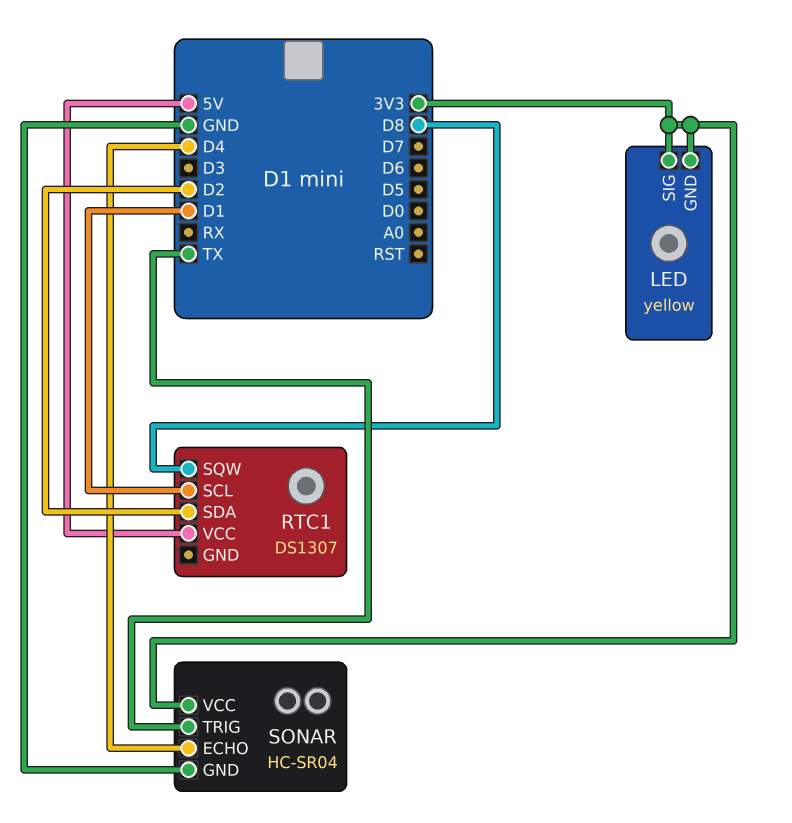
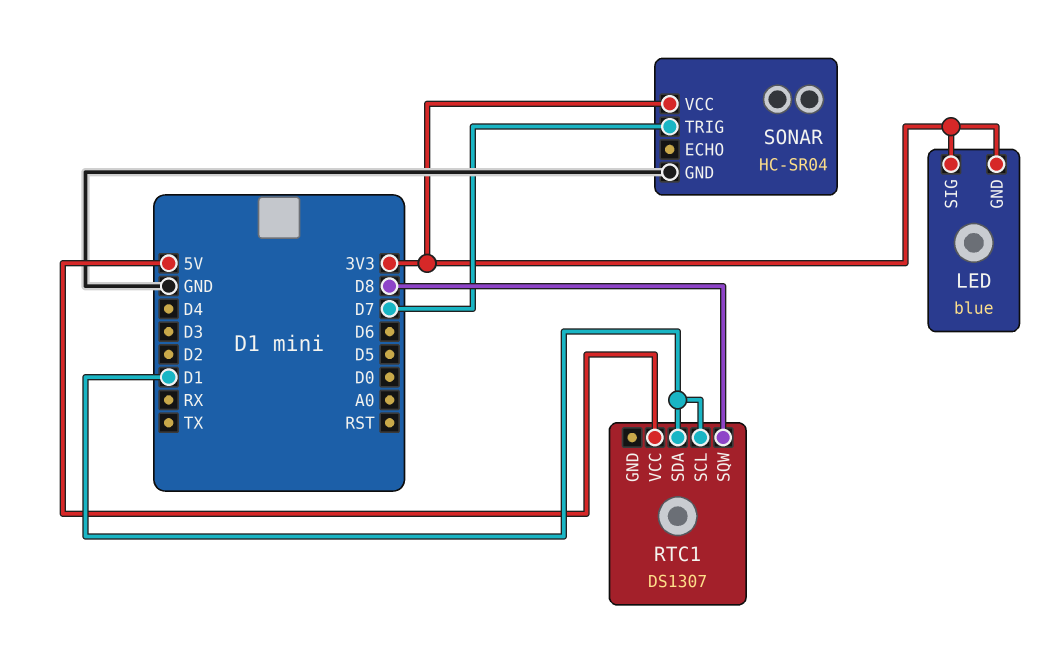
LED: yellow -> blue
RTC1 pin SDA: D2 -> D1
SONAR pin ECHO: D4 -> none
SONAR pin TRIG: TX -> D7

